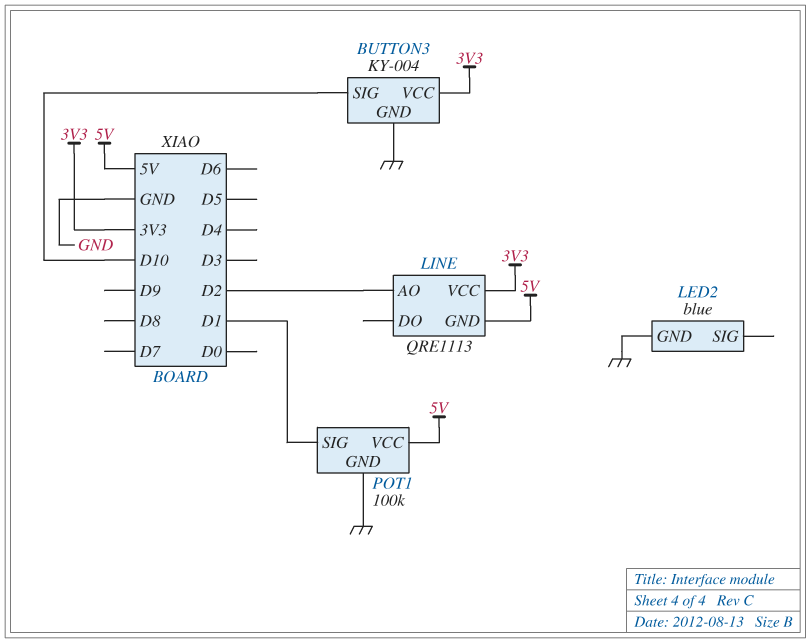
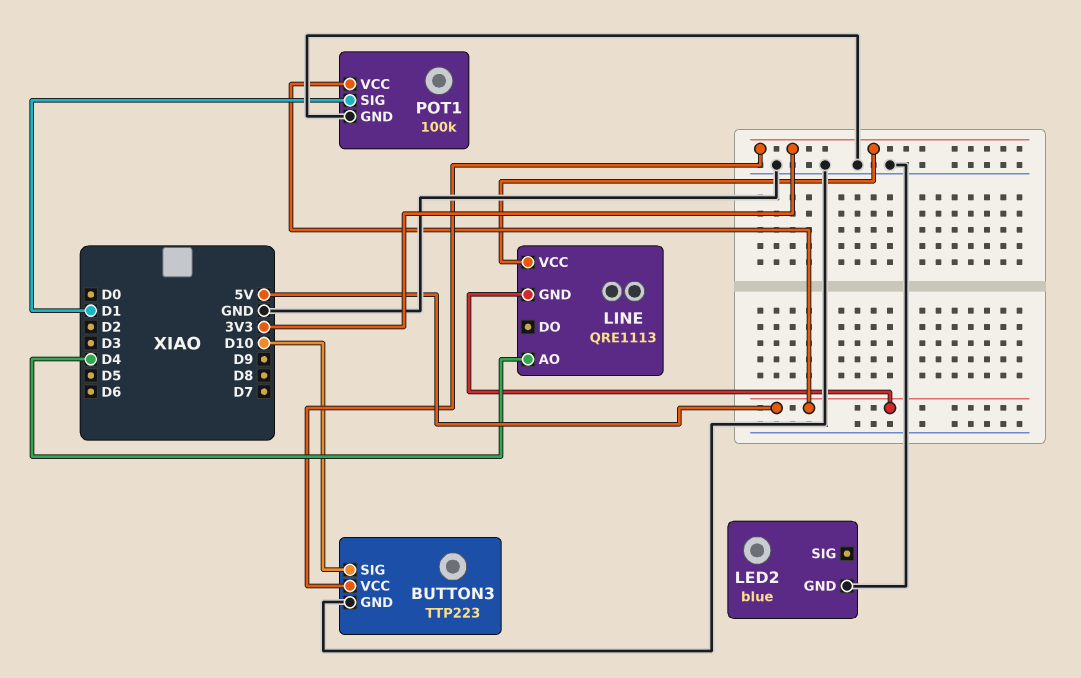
BUTTON3: KY-004 -> TTP223
LINE pin AO: D2 -> D4

